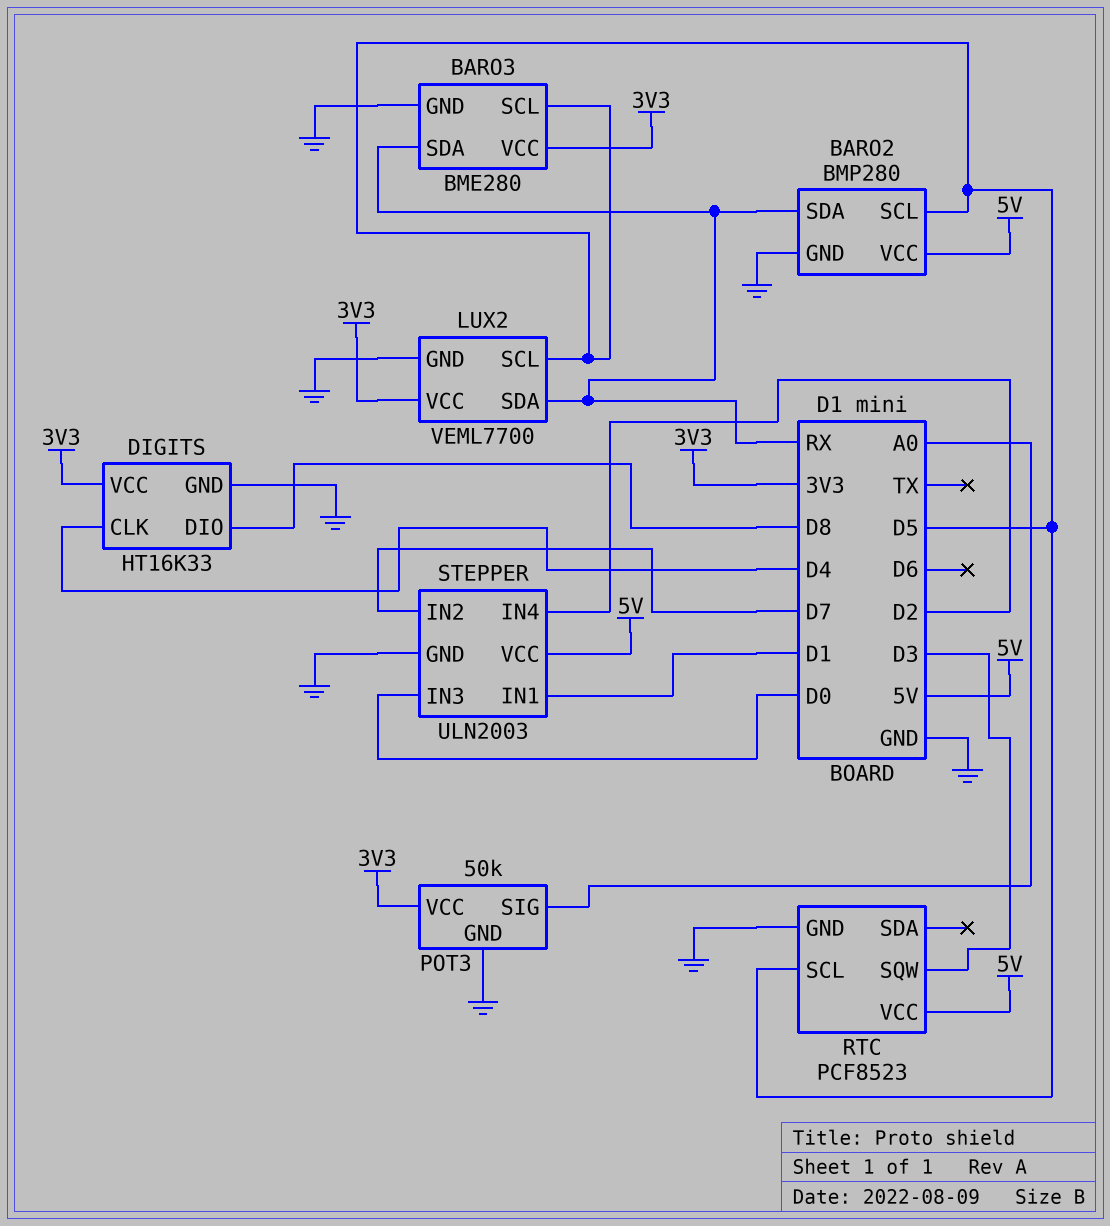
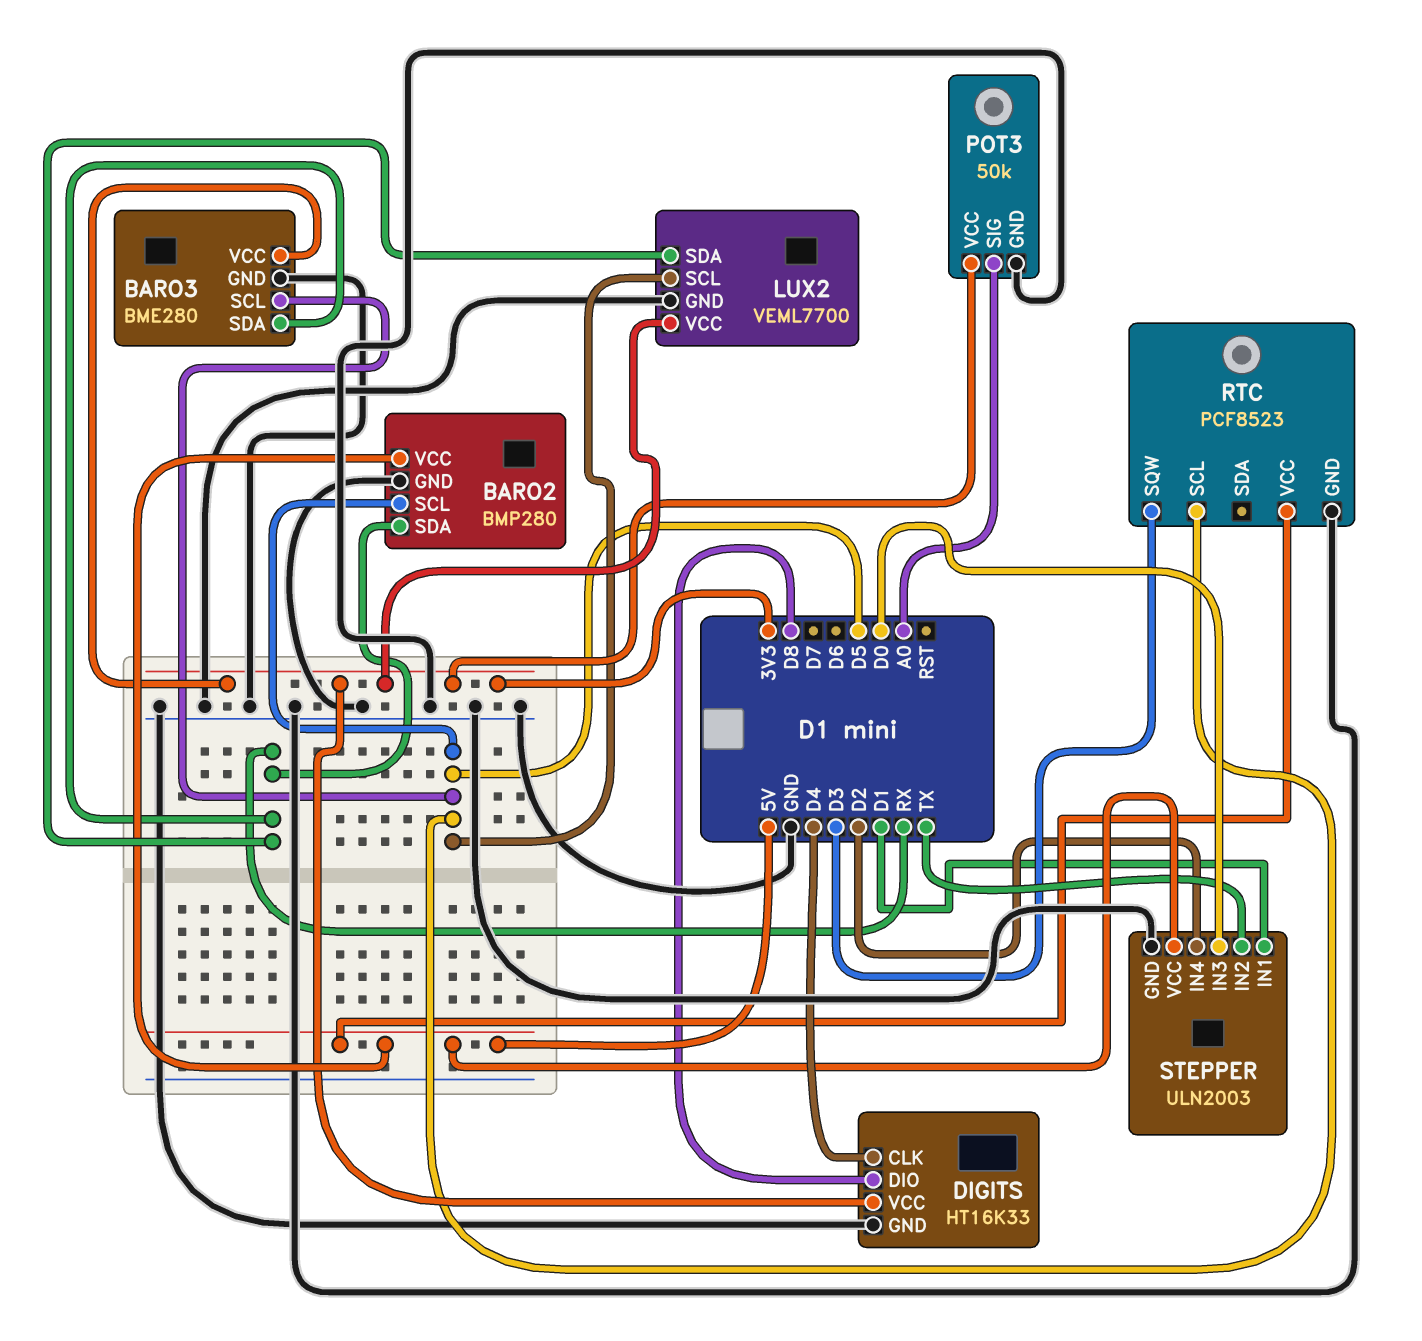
STEPPER pin IN2: D7 -> TX

